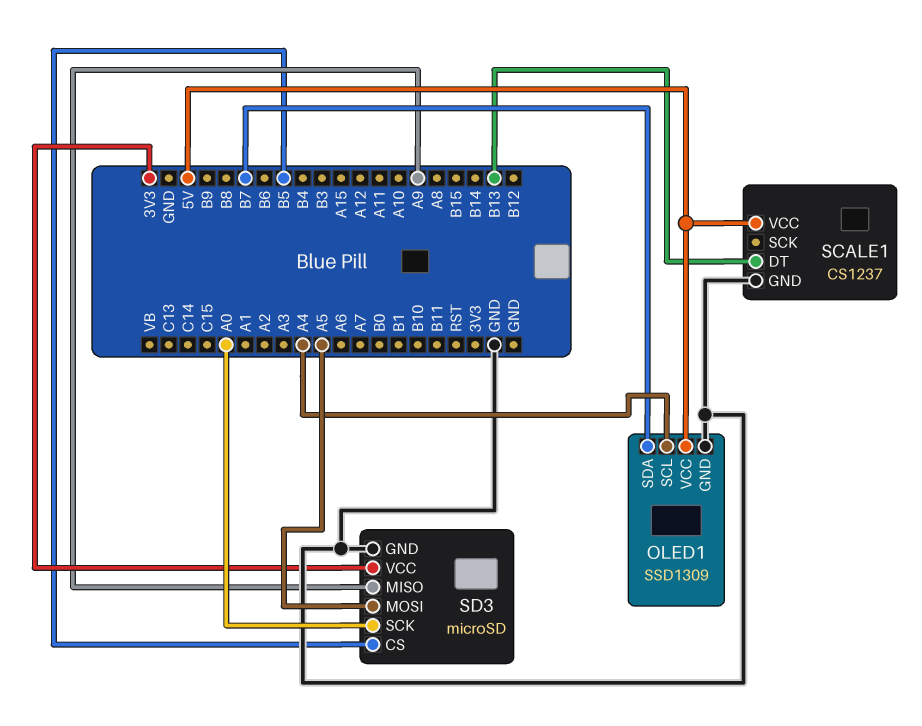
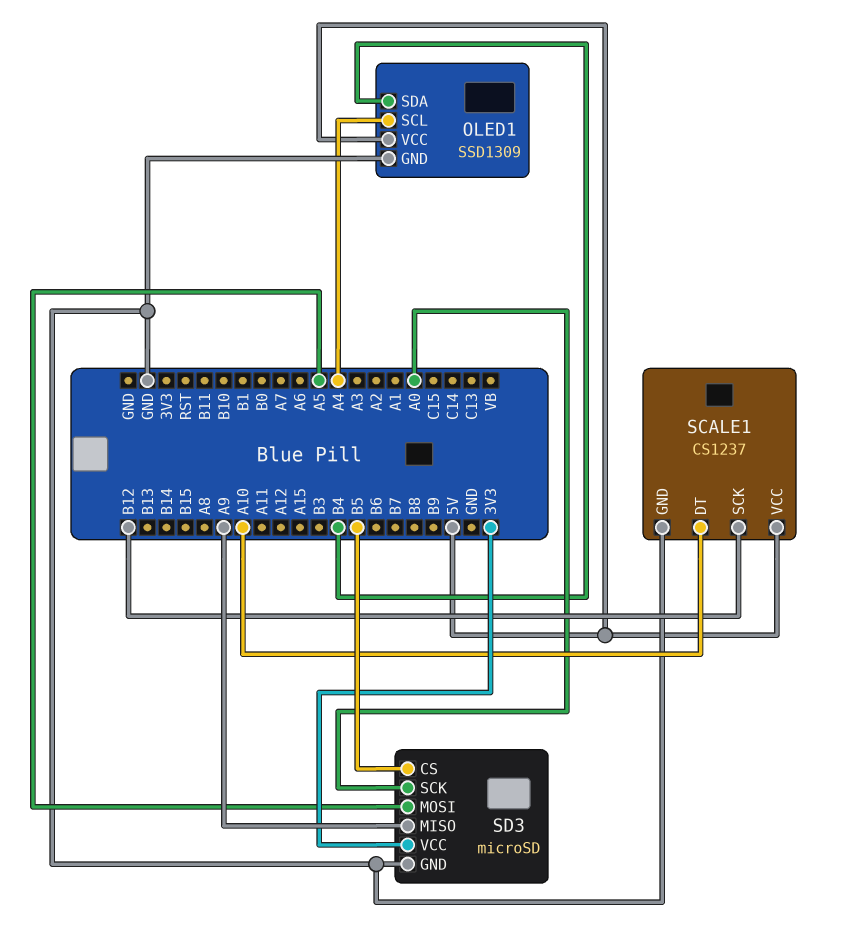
OLED1 pin SDA: B7 -> B4
SCALE1 pin DT: B13 -> A10
SCALE1 pin SCK: none -> B12

